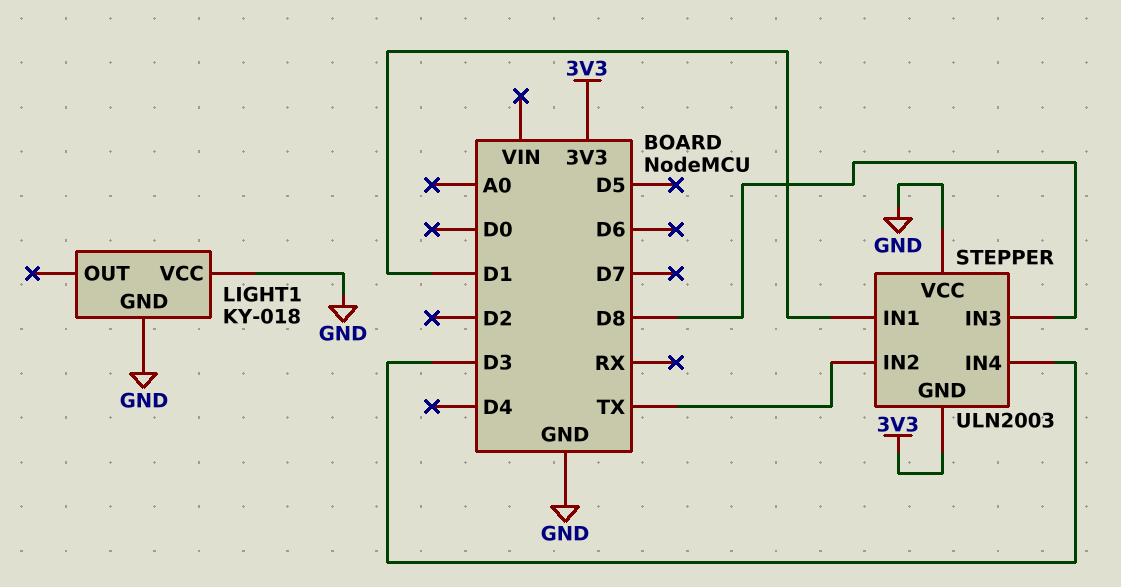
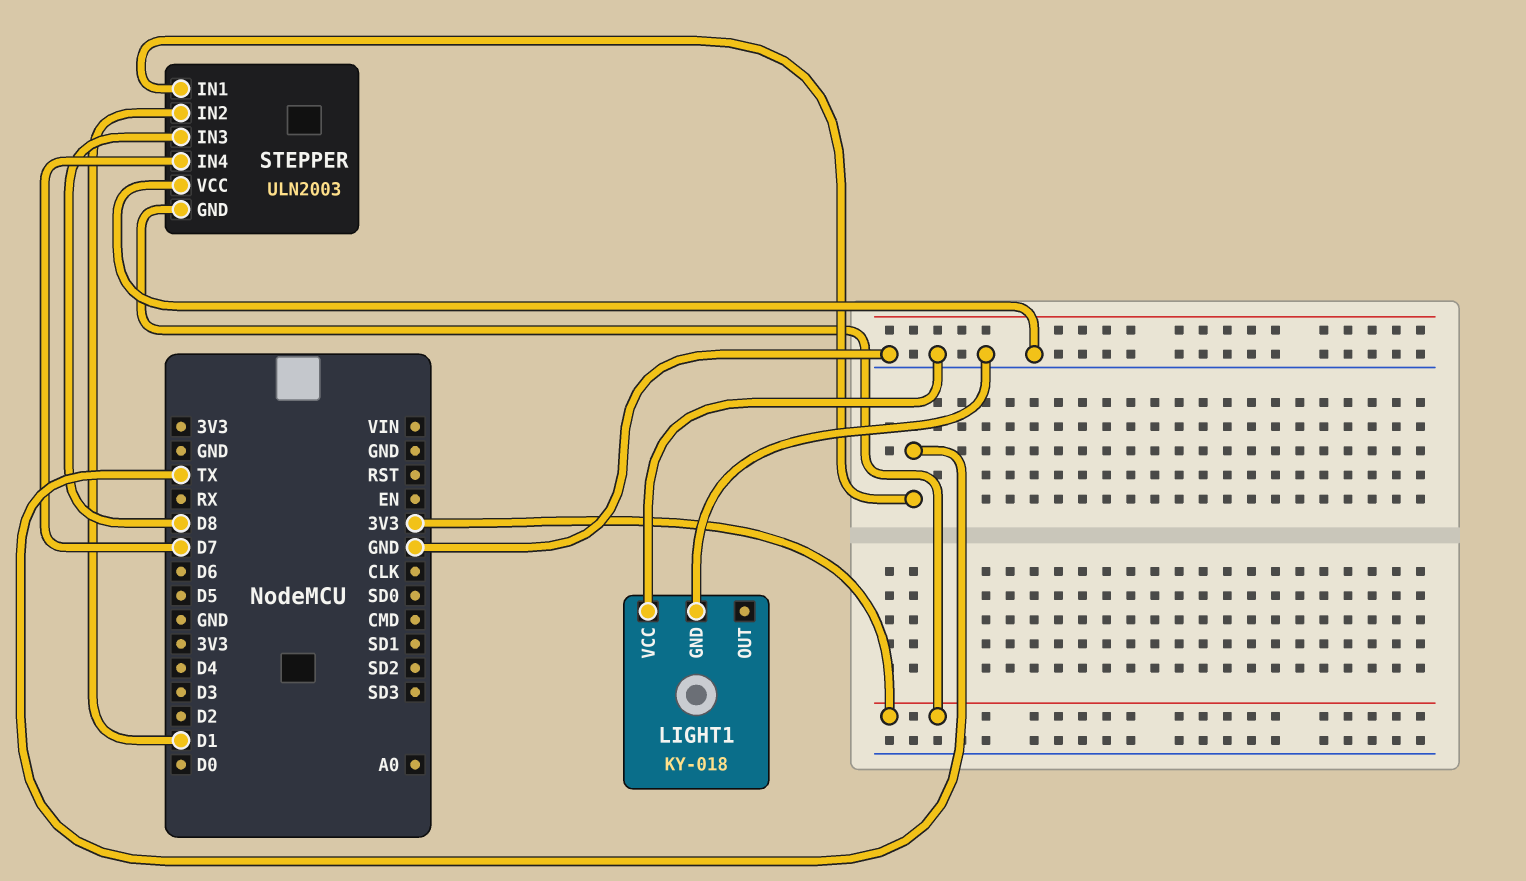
STEPPER pin IN1: D1 -> TX
STEPPER pin IN2: TX -> D1
STEPPER pin IN4: D3 -> D7

